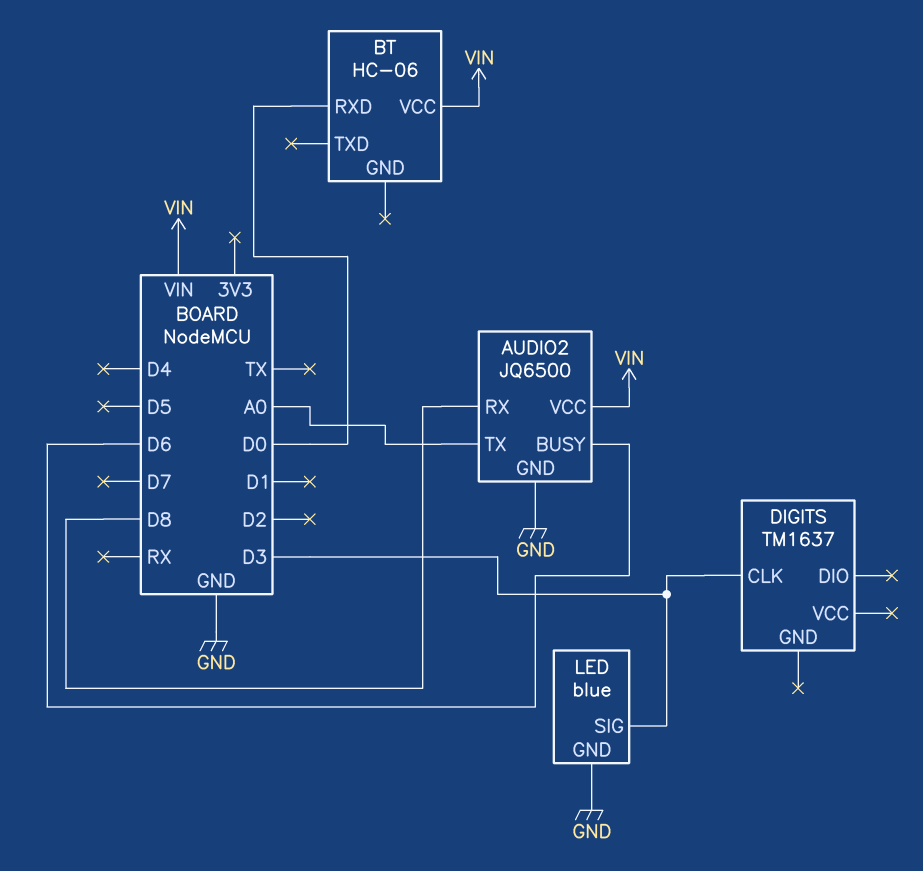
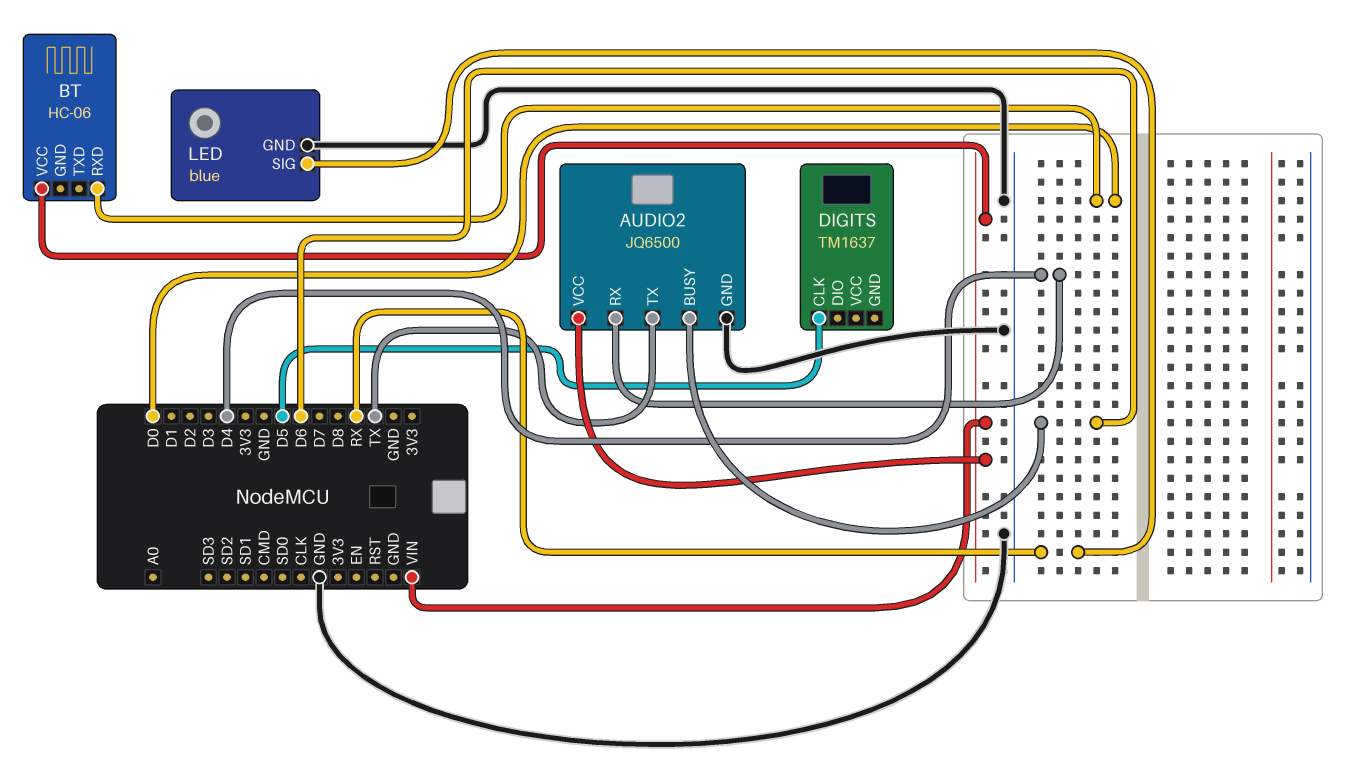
AUDIO2 pin RX: D8 -> D4
AUDIO2 pin TX: A0 -> TX
DIGITS pin CLK: D3 -> D5
LED pin SIG: D3 -> RX

